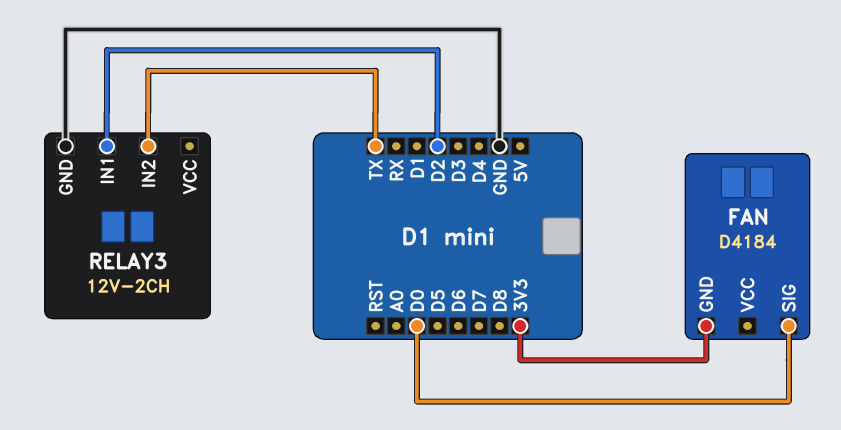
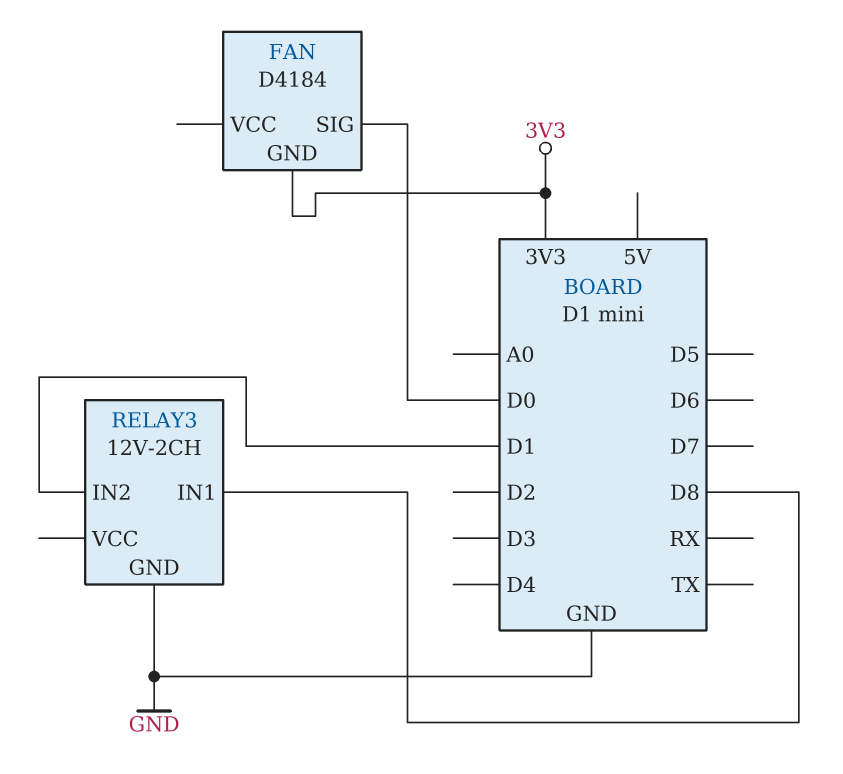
RELAY3 pin IN1: D2 -> D8
RELAY3 pin IN2: TX -> D1

